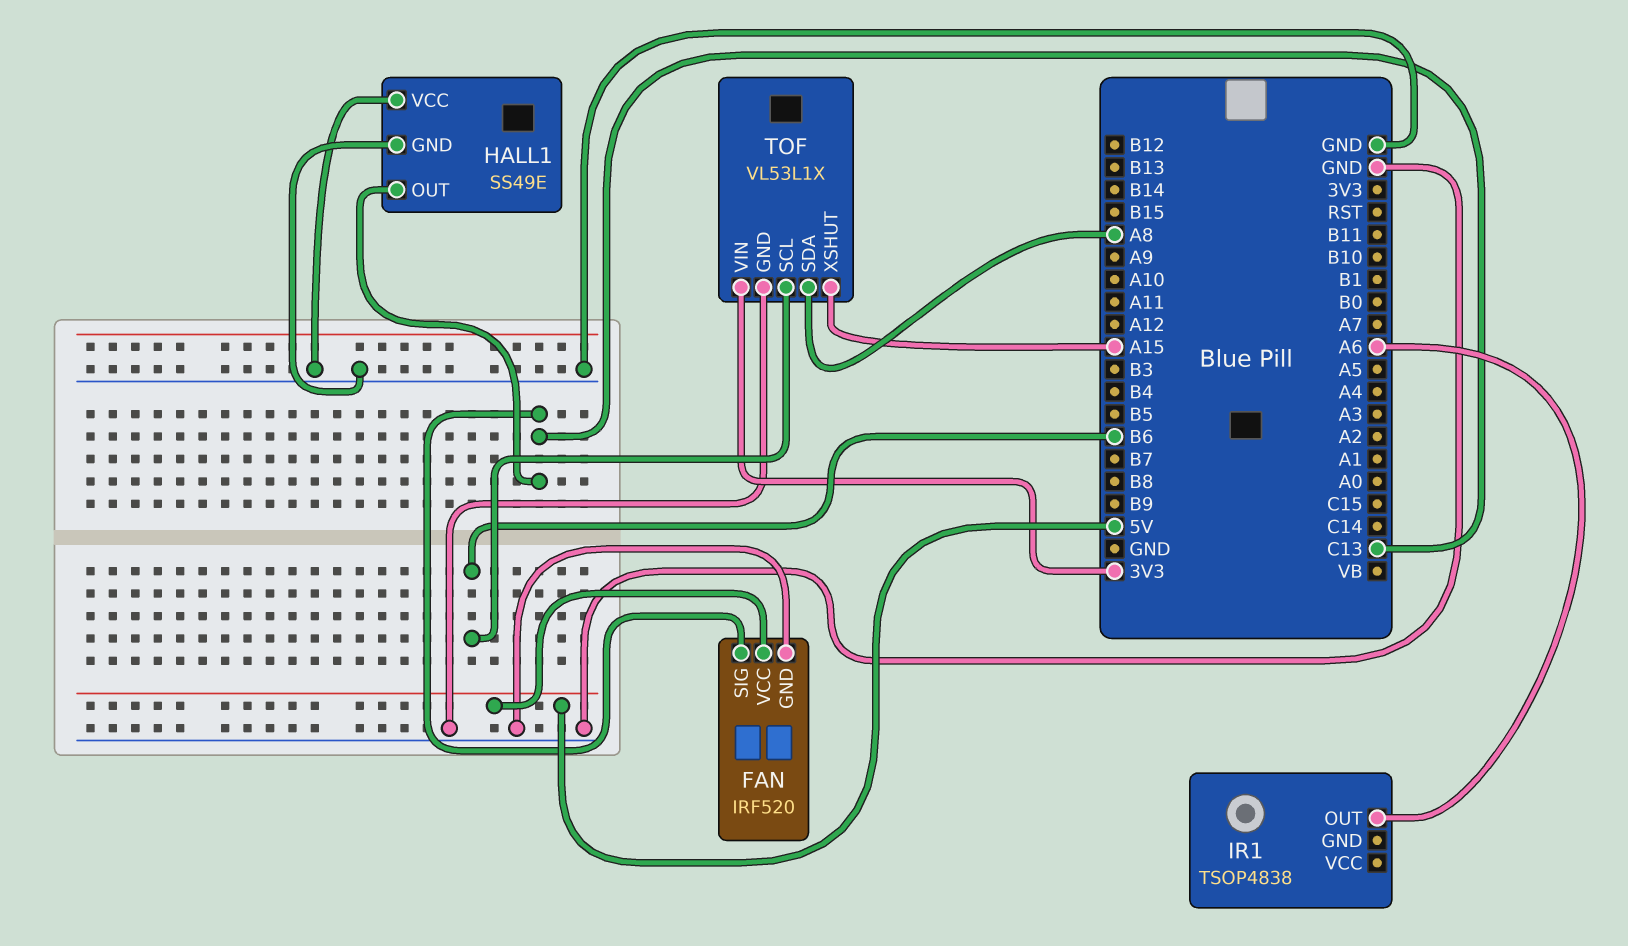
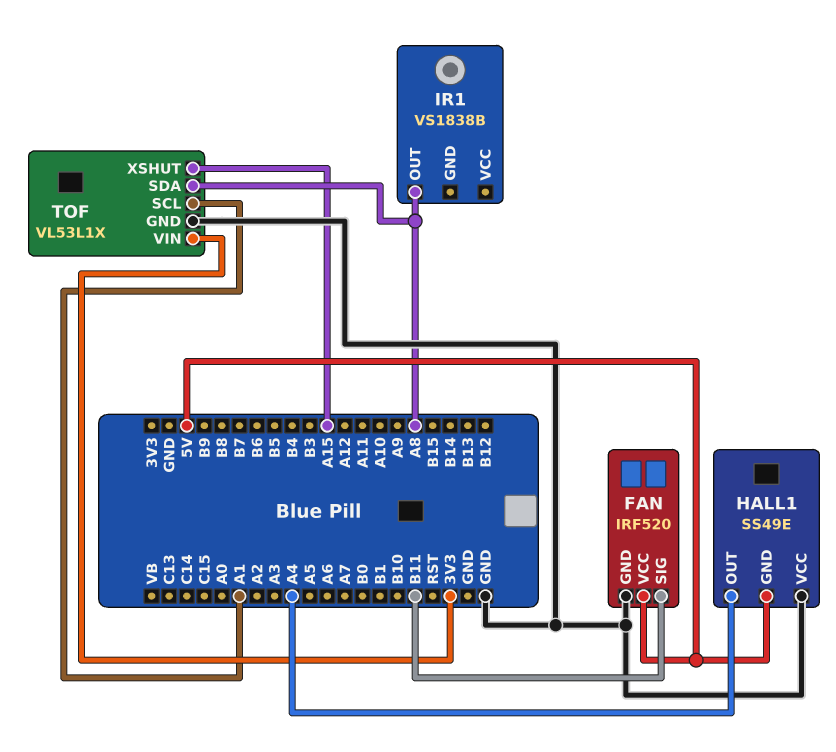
FAN pin SIG: C13 -> B11
HALL1 pin GND: GND -> 5V
HALL1 pin OUT: C13 -> A4
IR1: TSOP4838 -> VS1838B
IR1 pin OUT: A6 -> A8
TOF pin SCL: B6 -> A1

